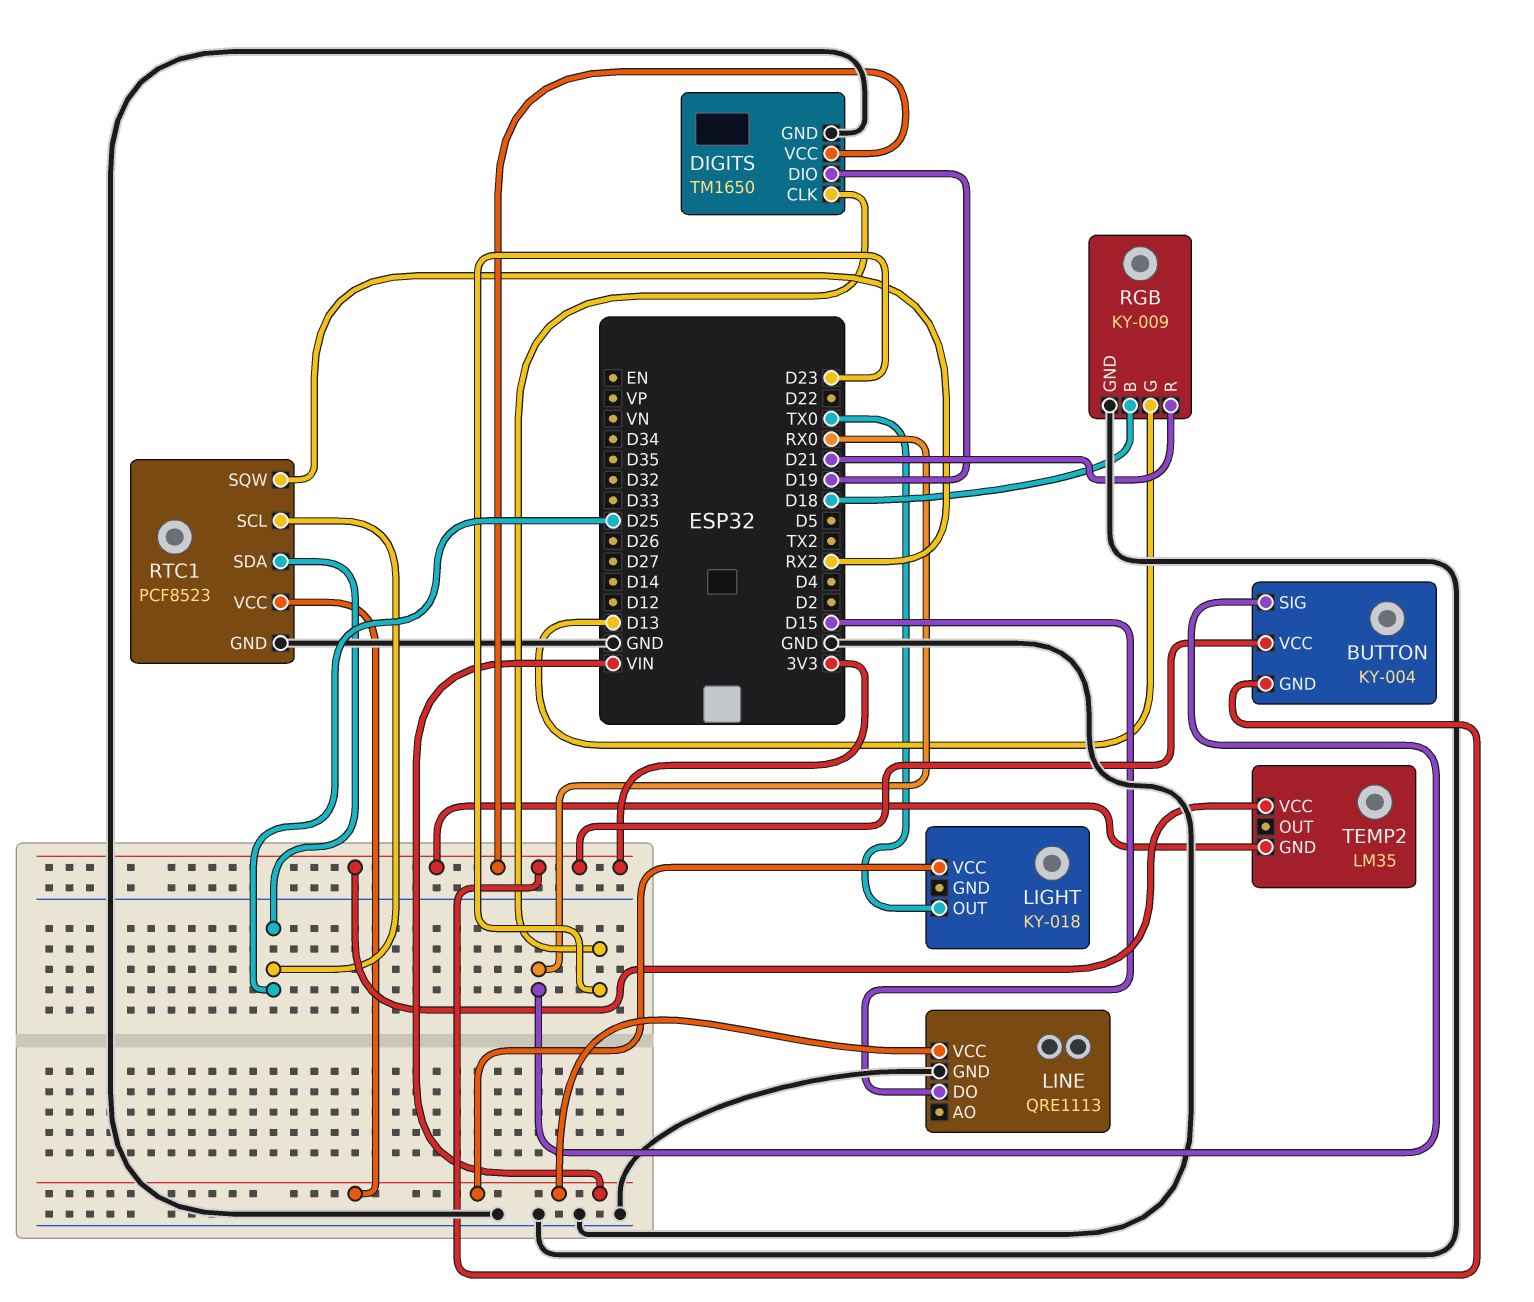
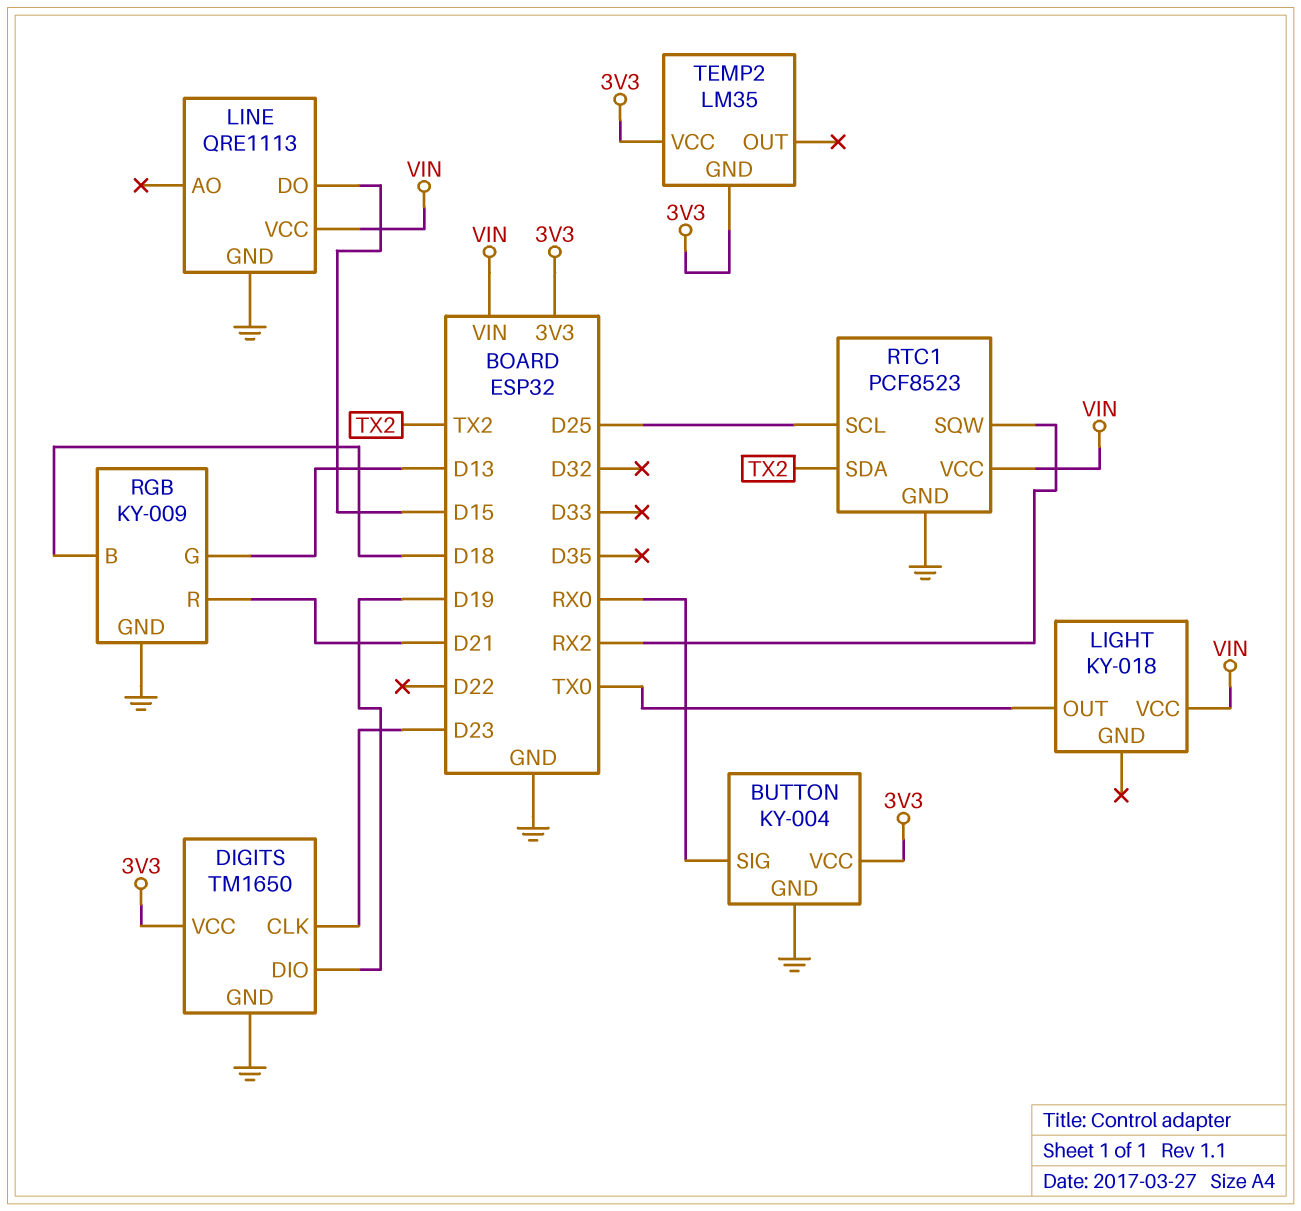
BUTTON pin GND: 3V3 -> GND
RTC1 pin SDA: D25 -> TX2

